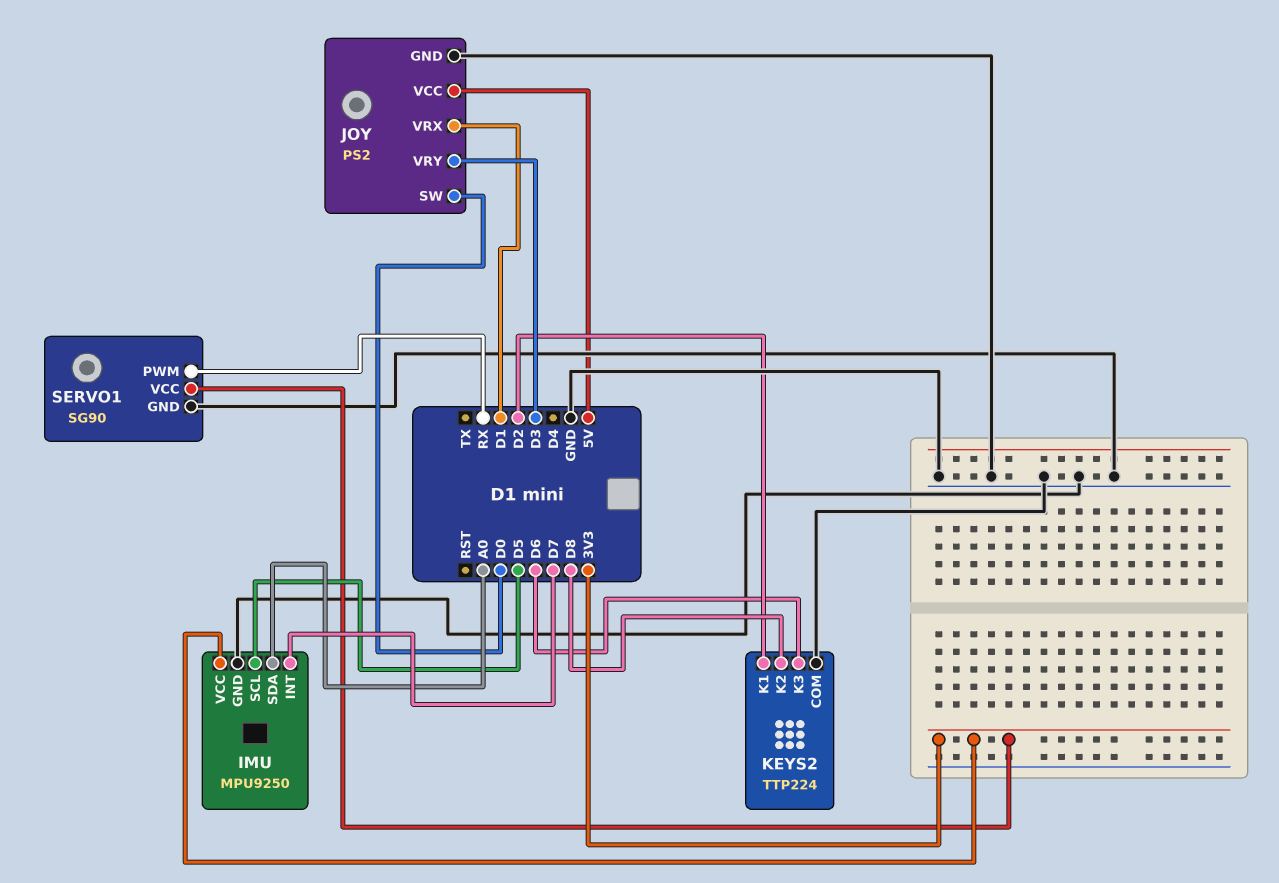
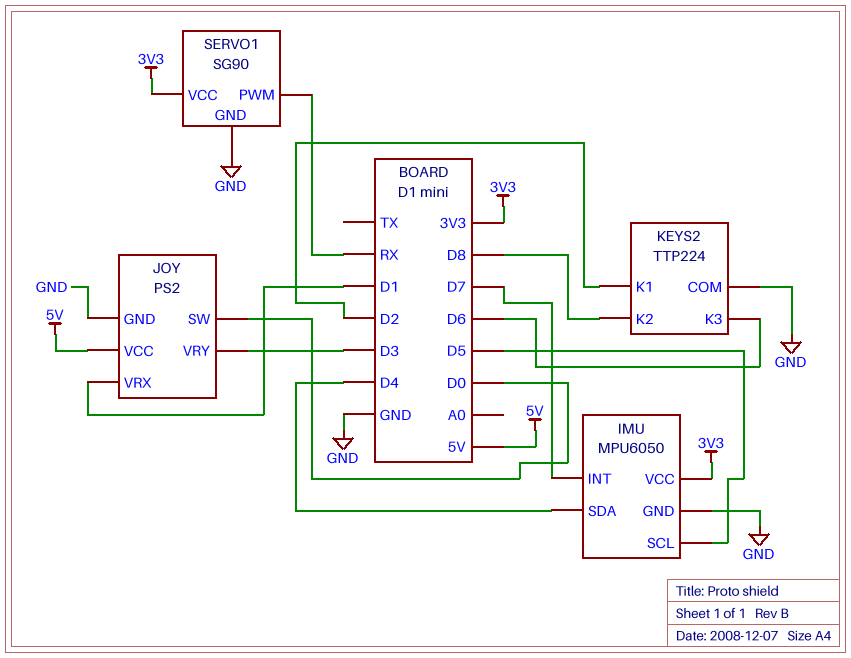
IMU: MPU9250 -> MPU6050
IMU pin SDA: A0 -> D4

